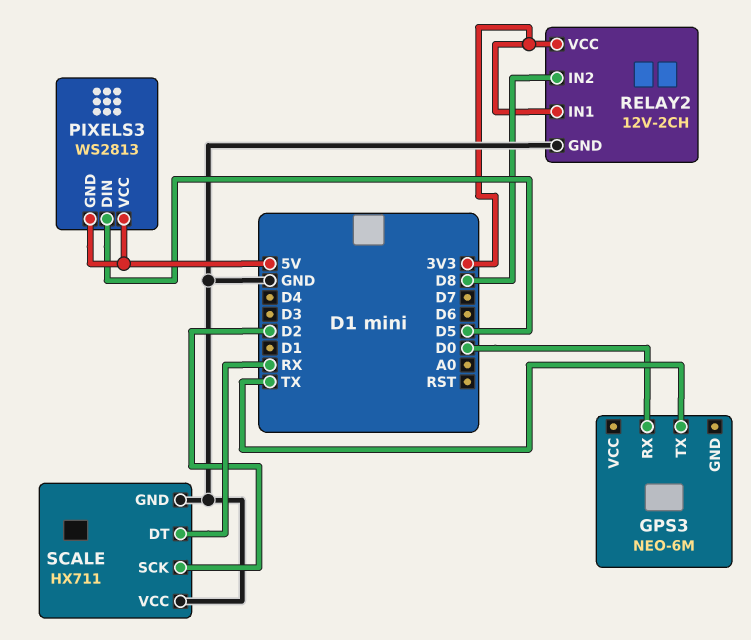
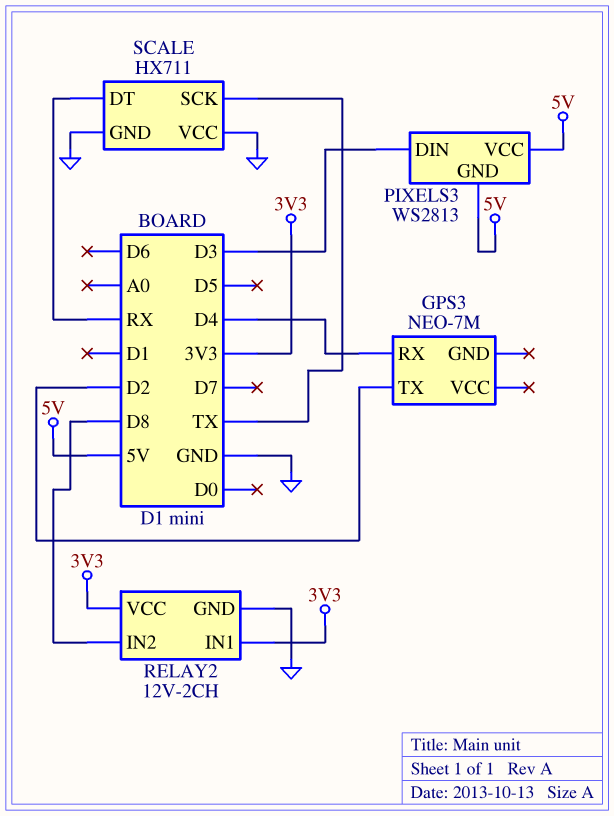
GPS3: NEO-6M -> NEO-7M
GPS3 pin RX: D0 -> D4
GPS3 pin TX: TX -> D2
PIXELS3 pin DIN: D5 -> D3
SCALE pin SCK: D2 -> TX

